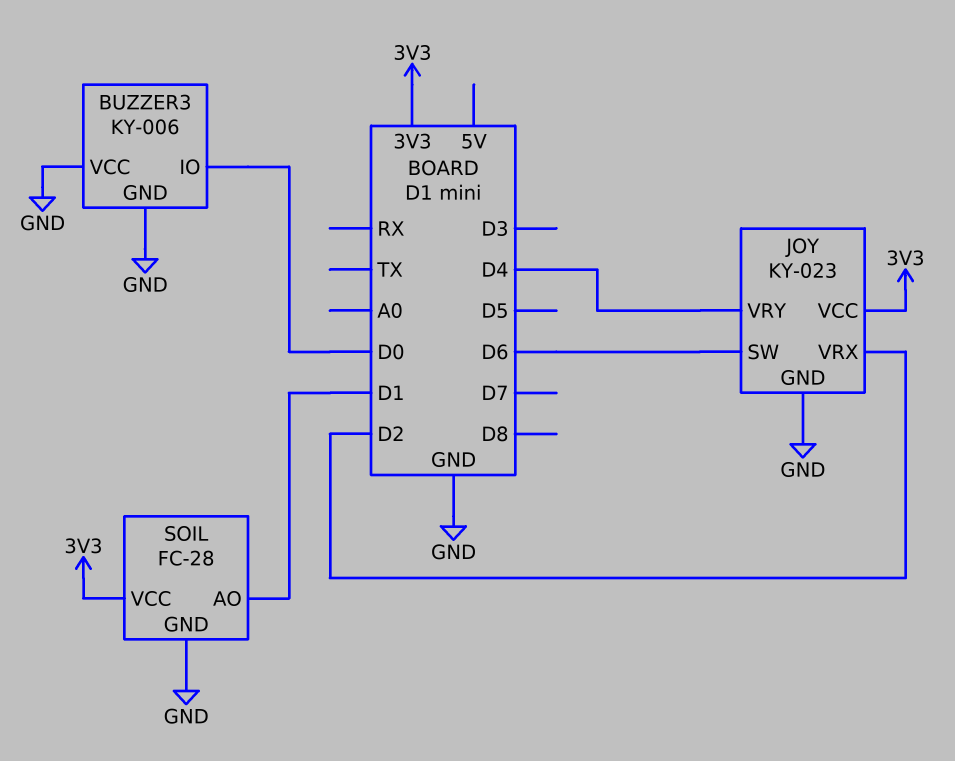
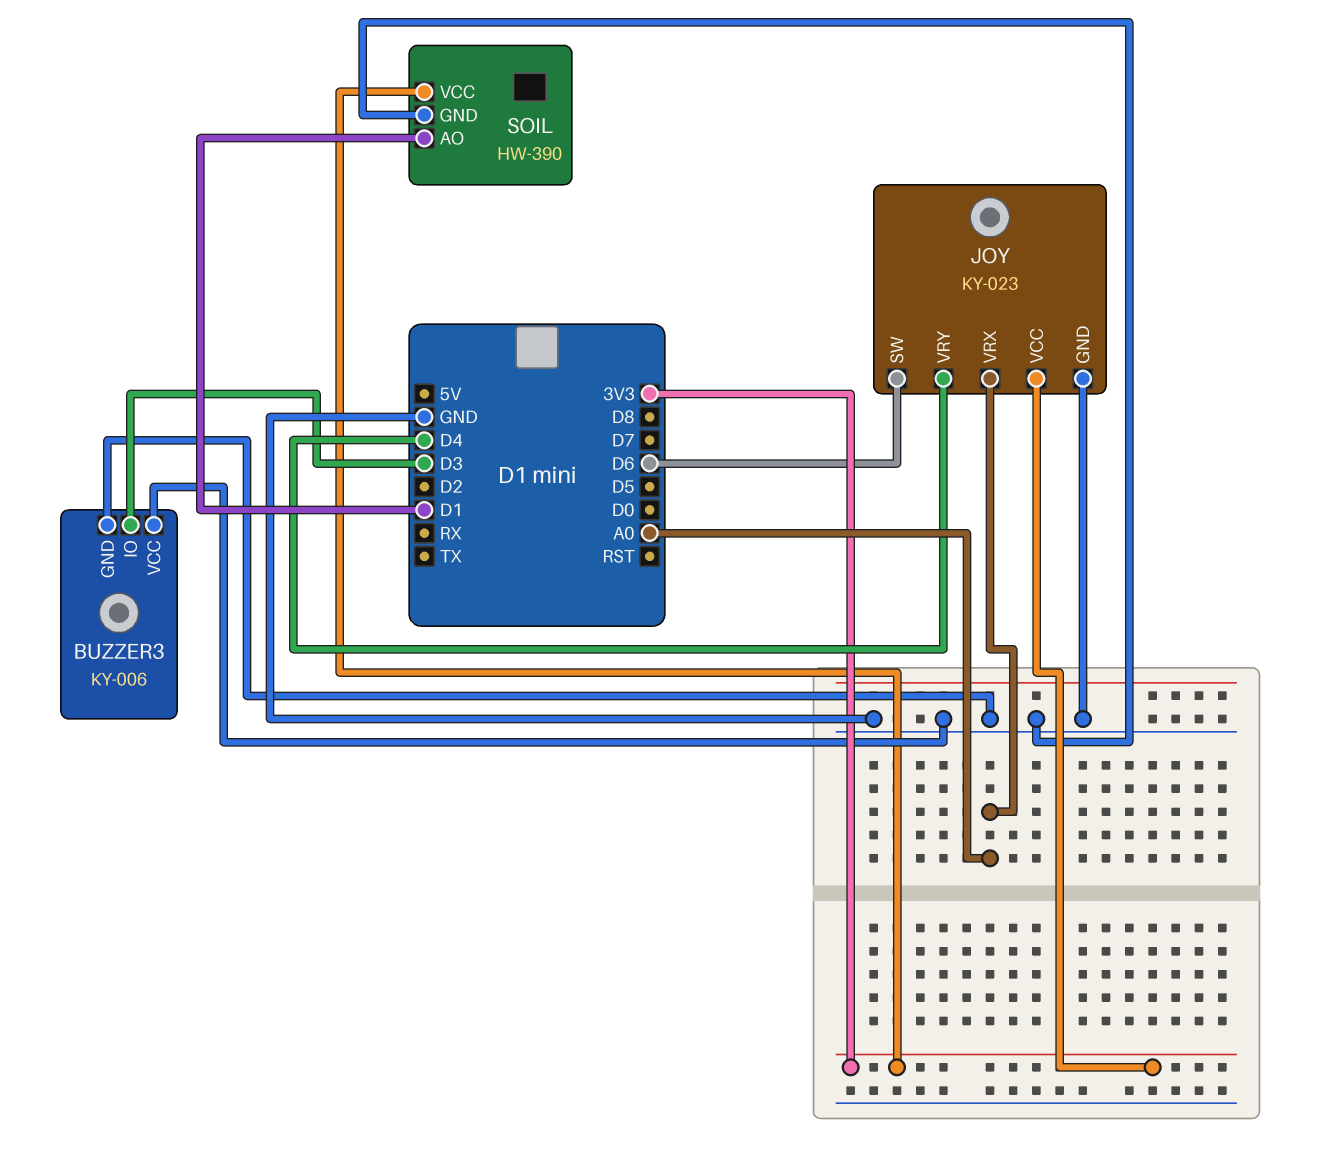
BUZZER3 pin IO: D0 -> D3
JOY pin VRX: D2 -> A0
SOIL: FC-28 -> HW-390

